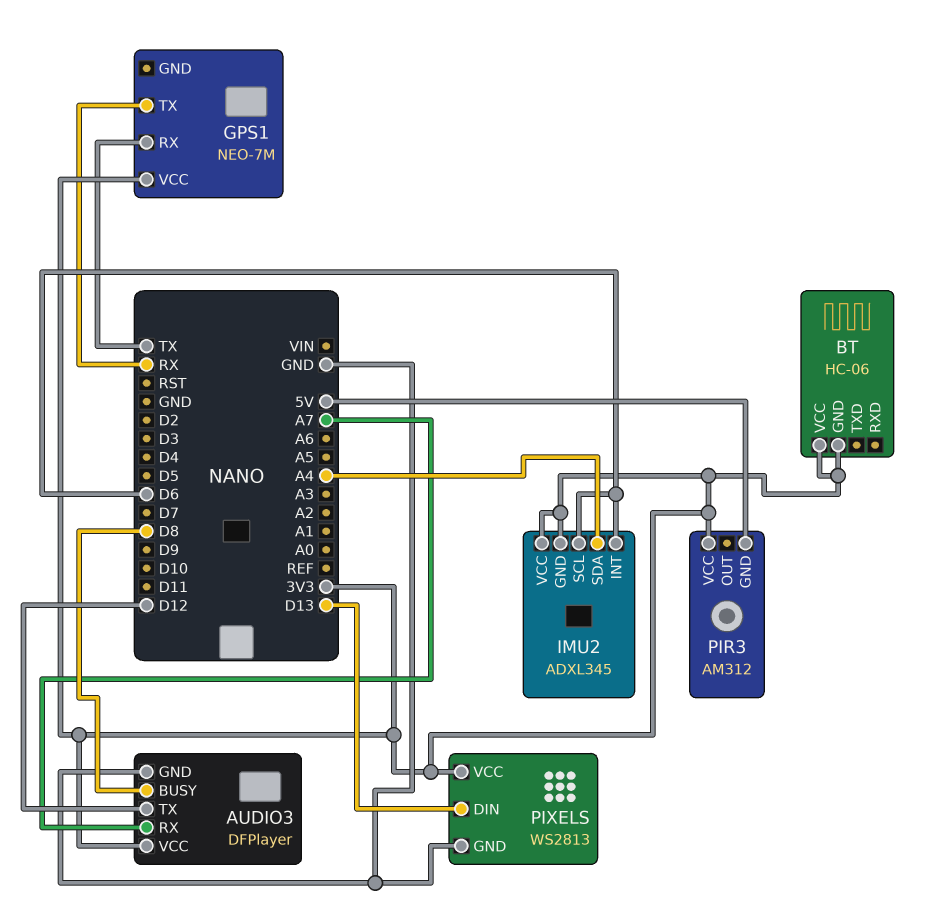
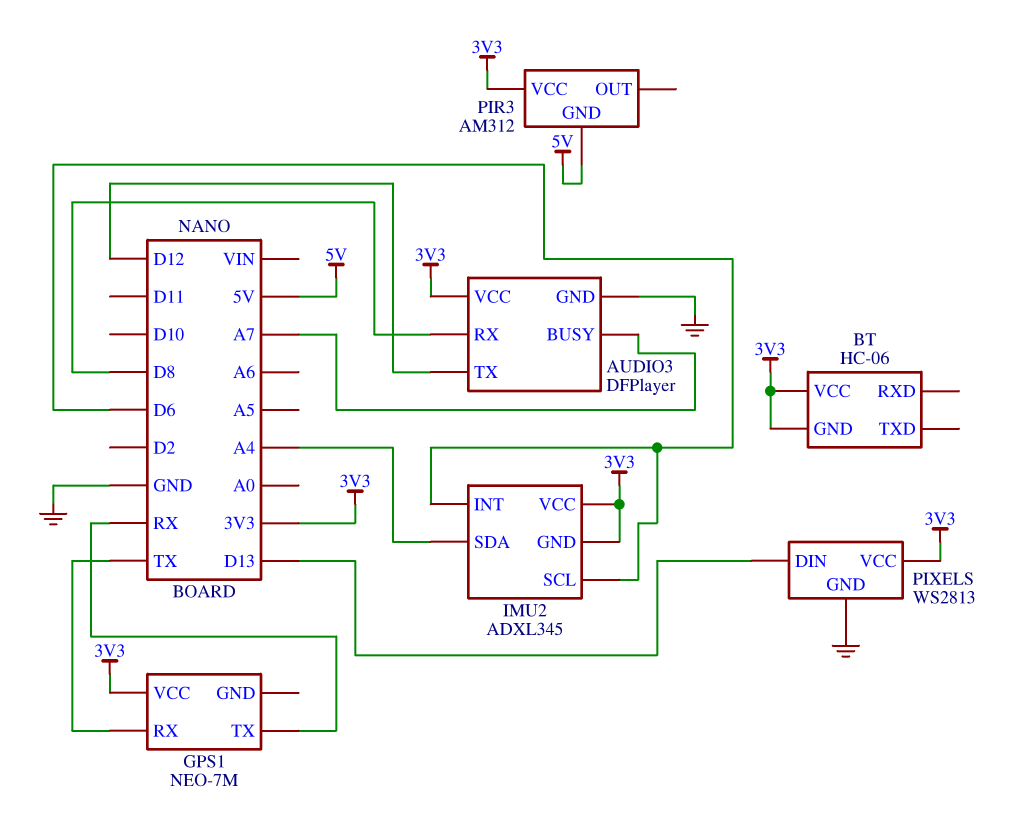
AUDIO3 pin BUSY: D8 -> A7
AUDIO3 pin RX: A7 -> D8

